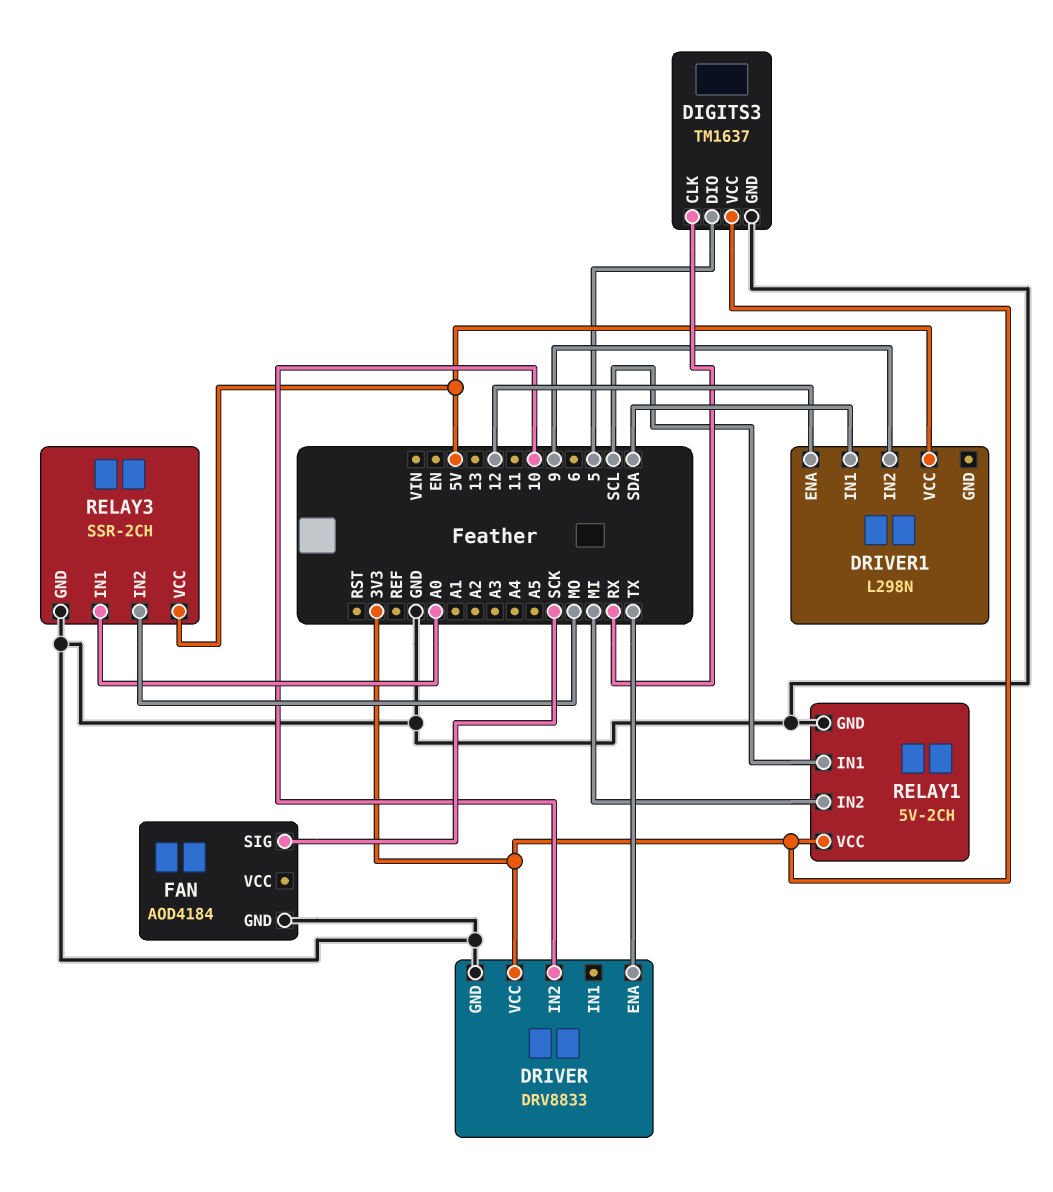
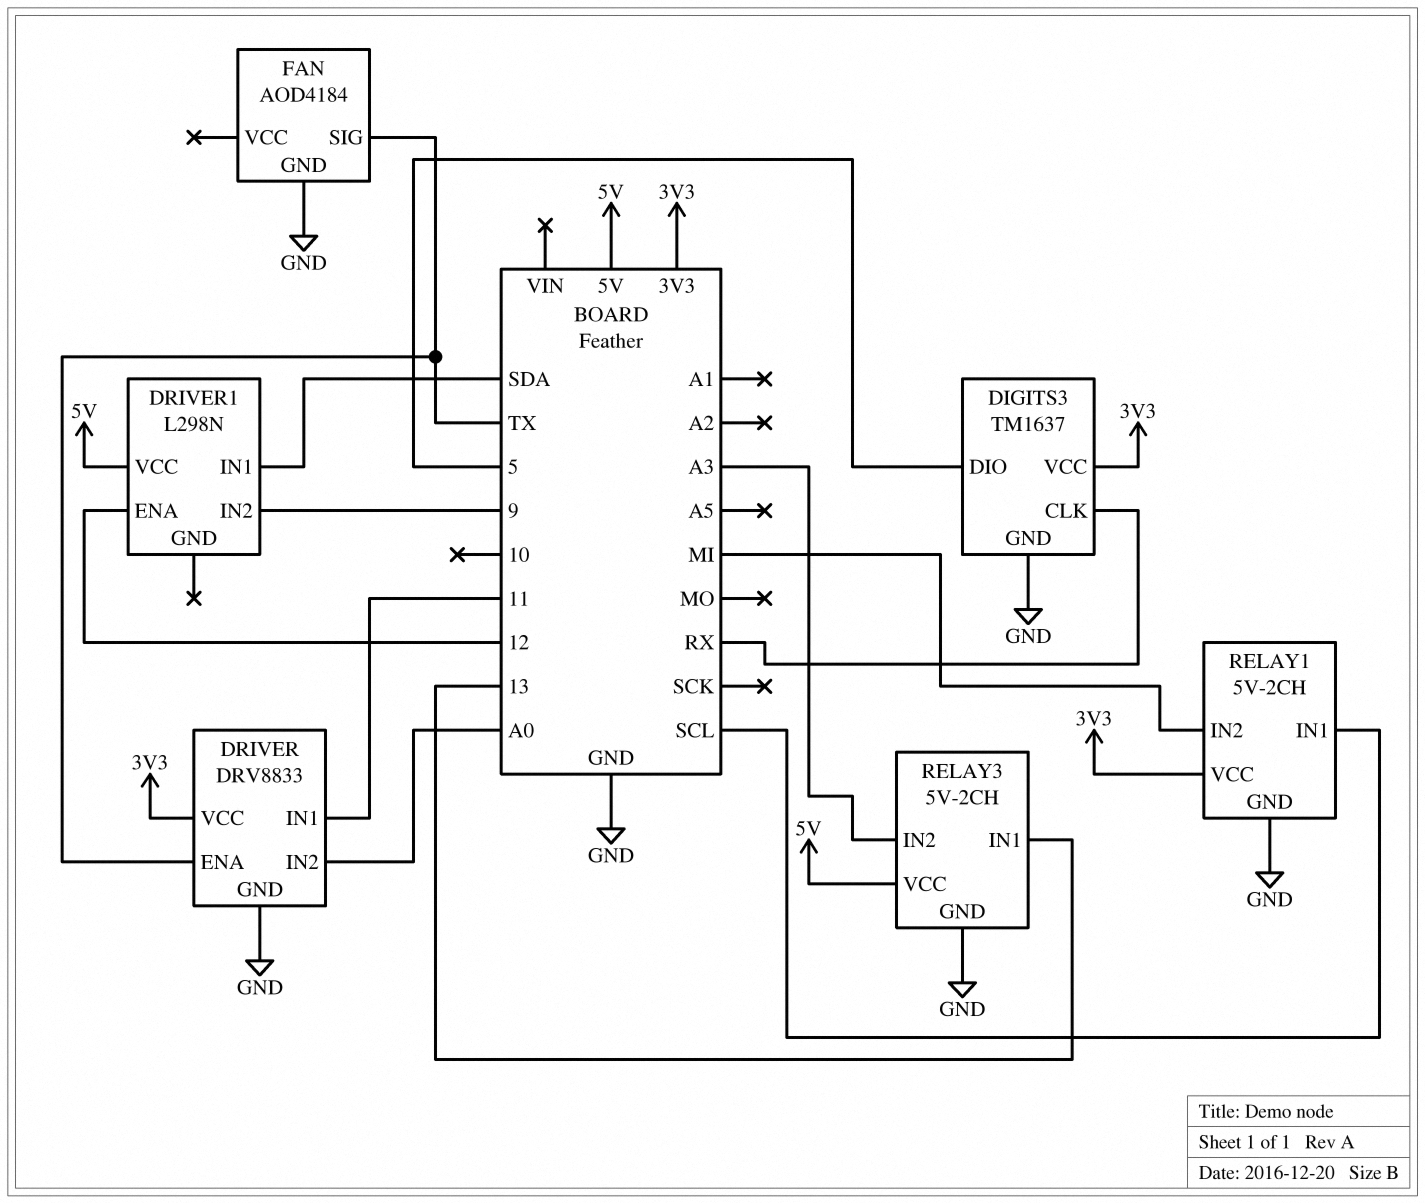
DRIVER pin IN1: none -> 11
DRIVER pin IN2: 10 -> A0
FAN pin SIG: SCK -> TX
RELAY3: SSR-2CH -> 5V-2CH
RELAY3 pin IN1: A0 -> 13
RELAY3 pin IN2: MO -> A3

